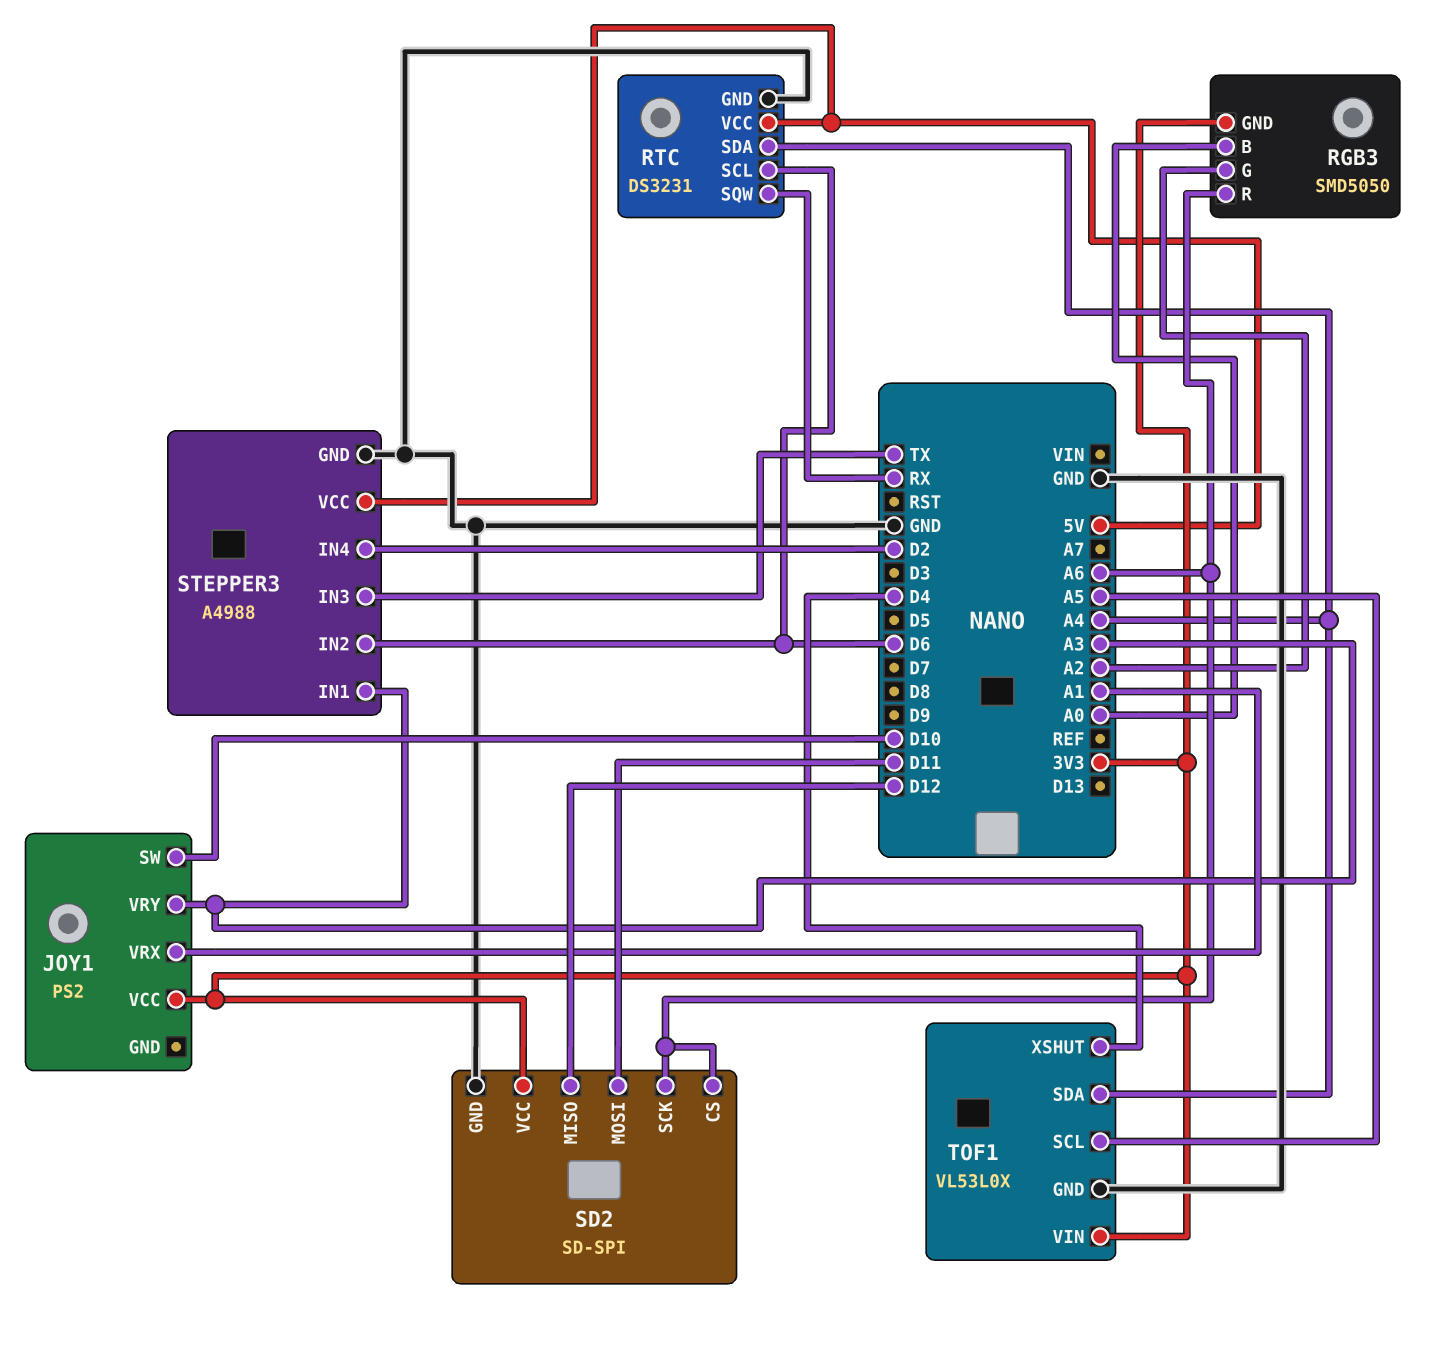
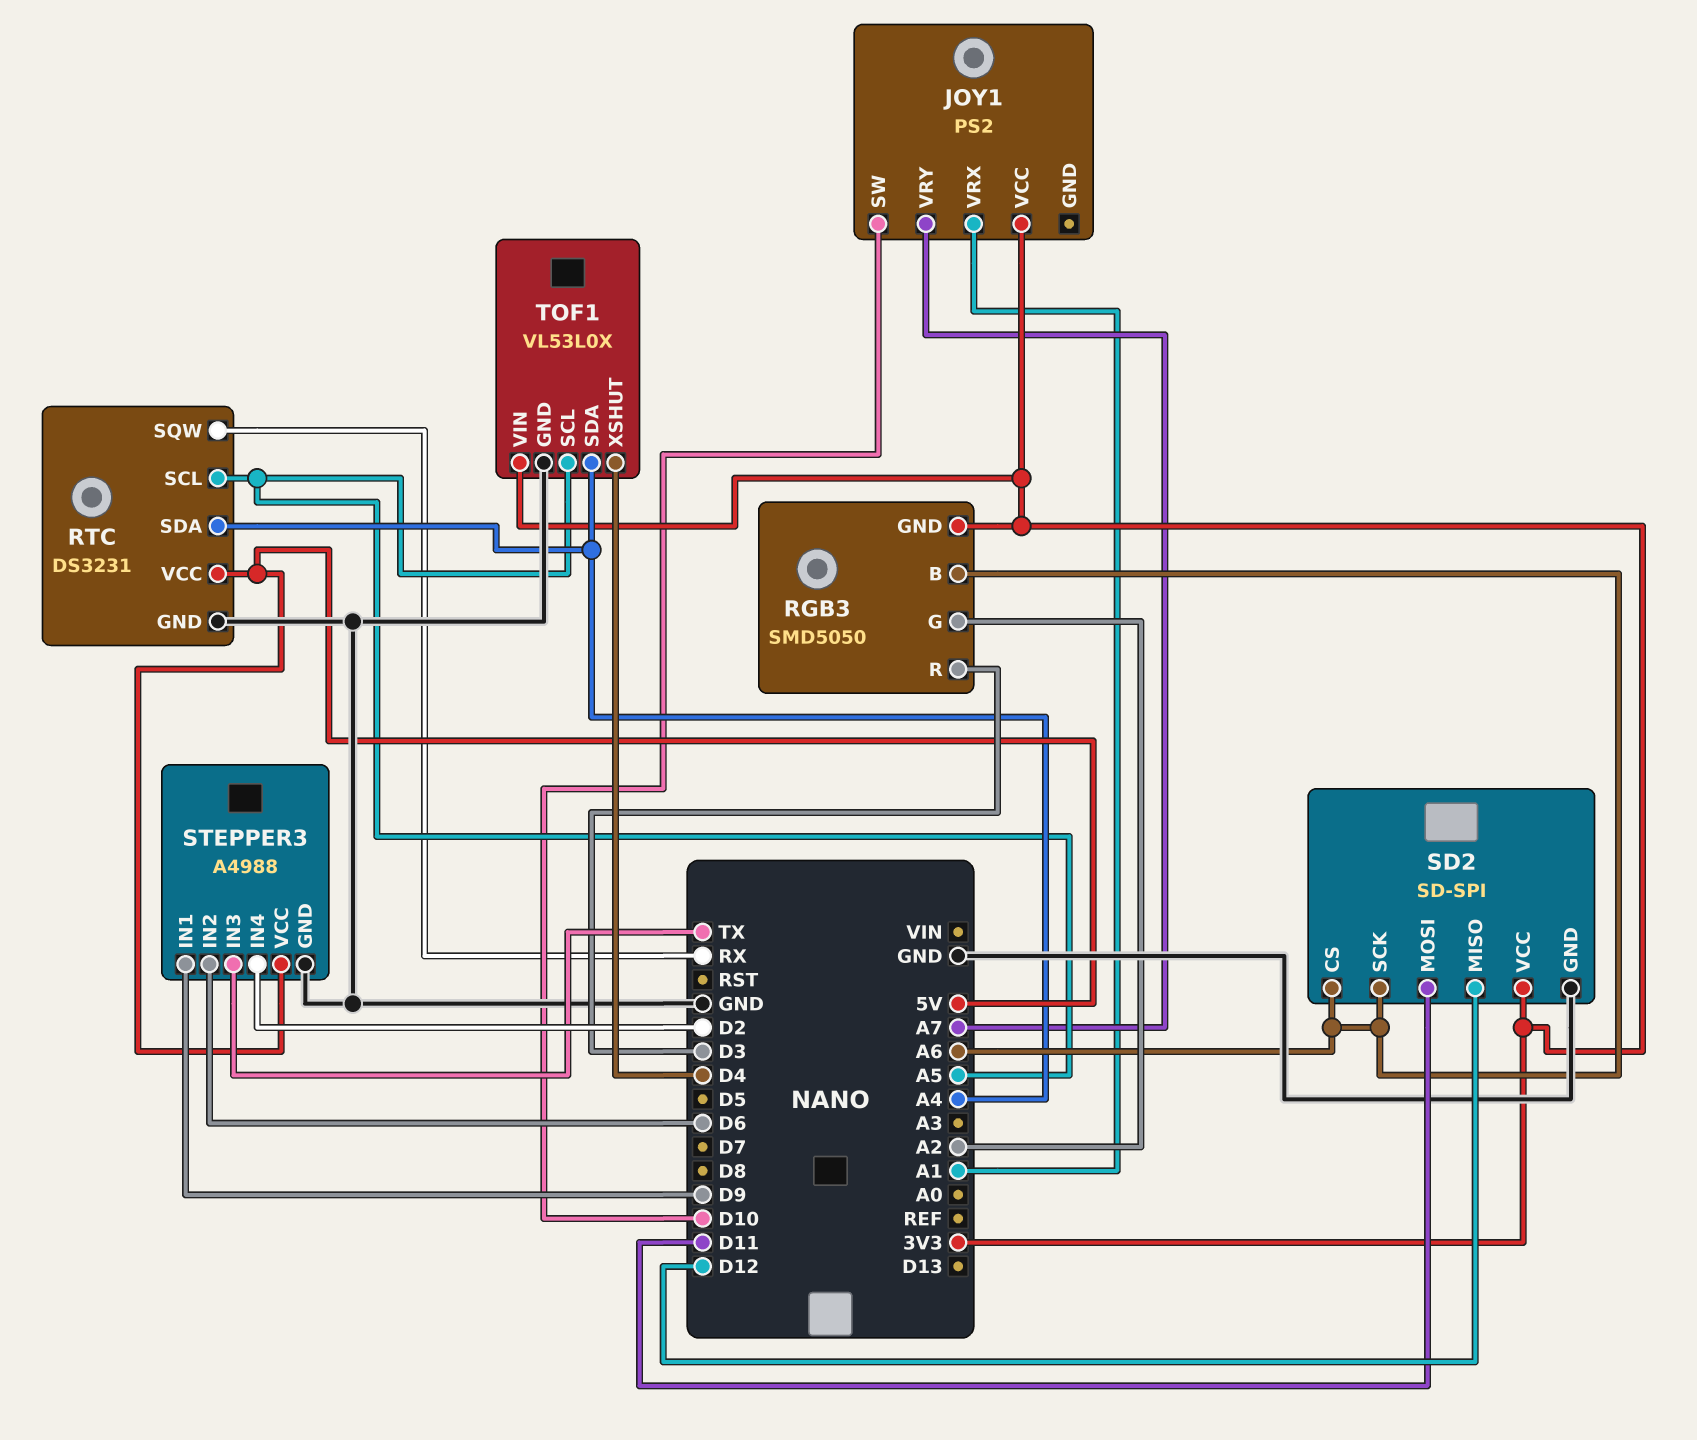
JOY1 pin VRY: A3 -> A7
RGB3 pin B: A0 -> A6
RGB3 pin R: A6 -> D3
RTC pin SCL: D6 -> A5
STEPPER3 pin IN1: A3 -> D9

